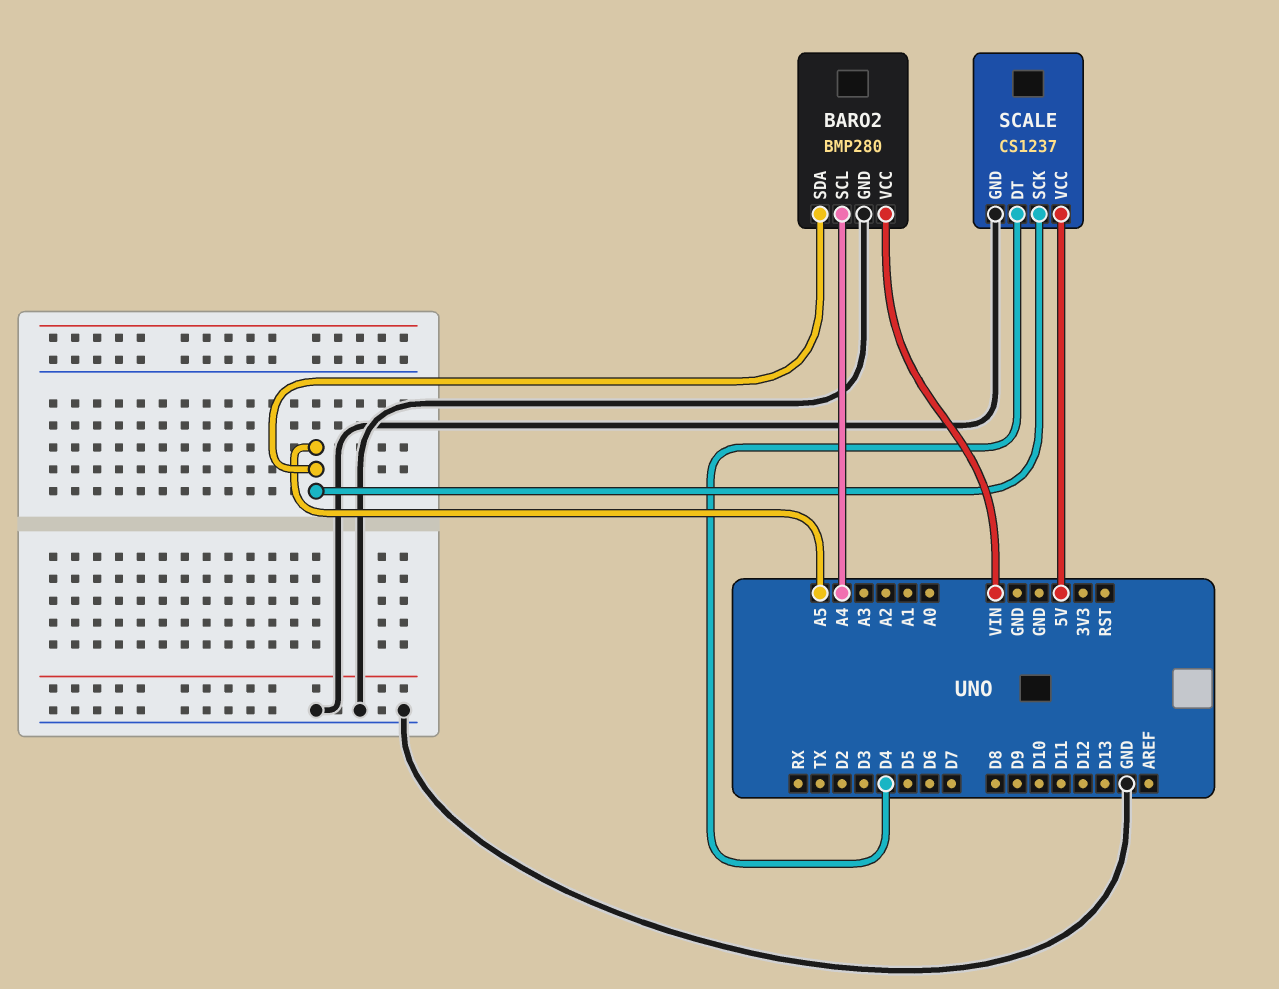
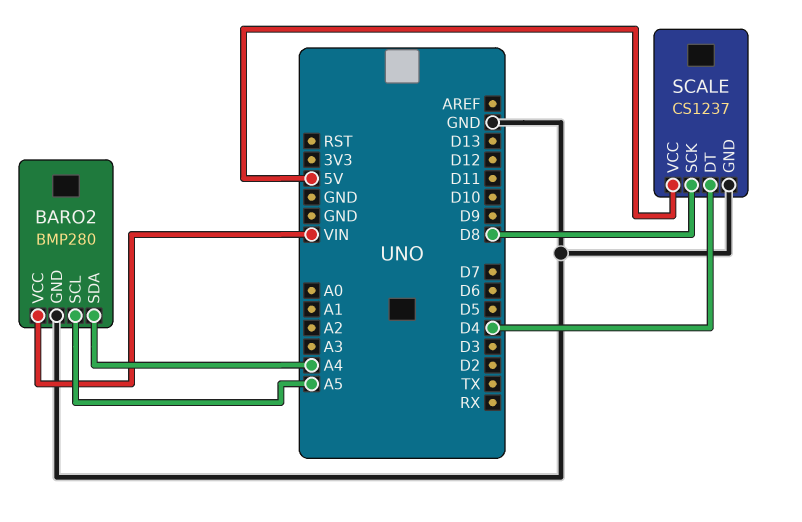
BARO2 pin SCL: A4 -> A5
BARO2 pin SDA: A5 -> A4
SCALE pin SCK: A5 -> D8

